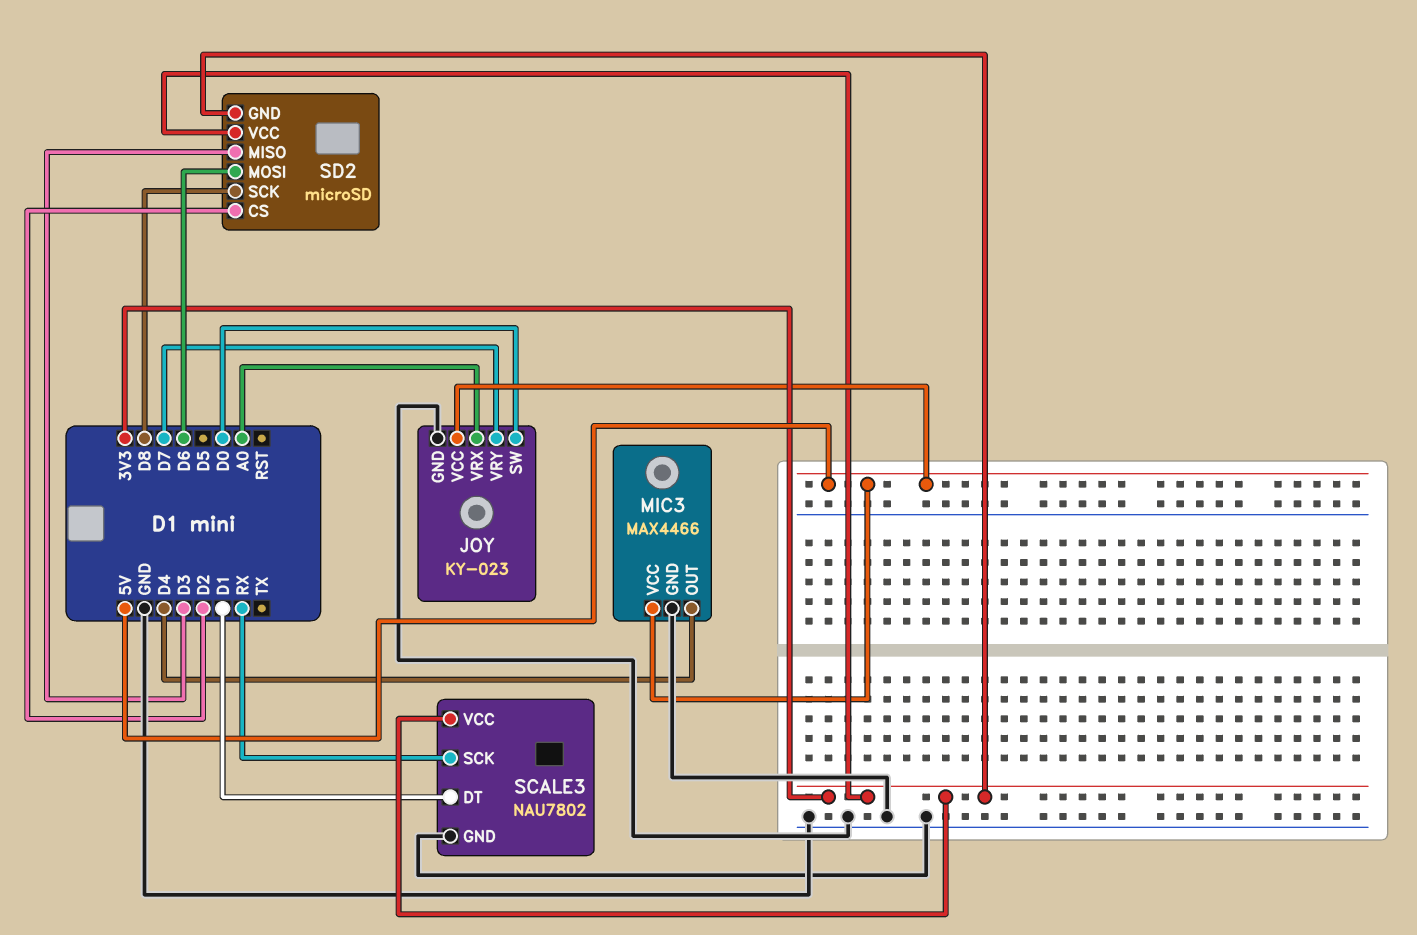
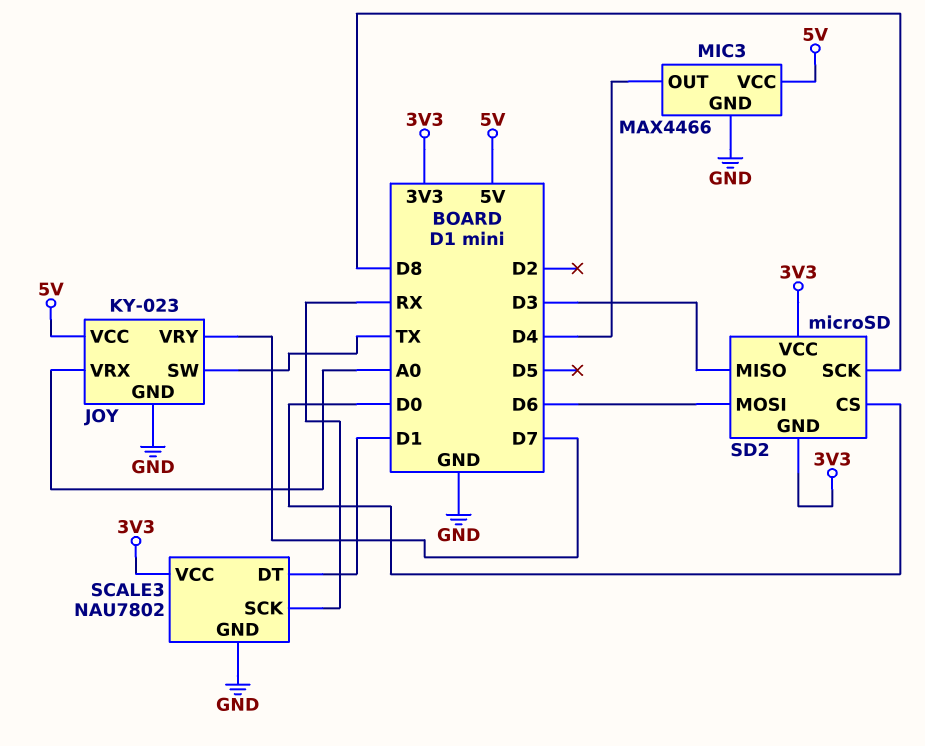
JOY pin SW: D0 -> TX
SD2 pin CS: D2 -> D0

